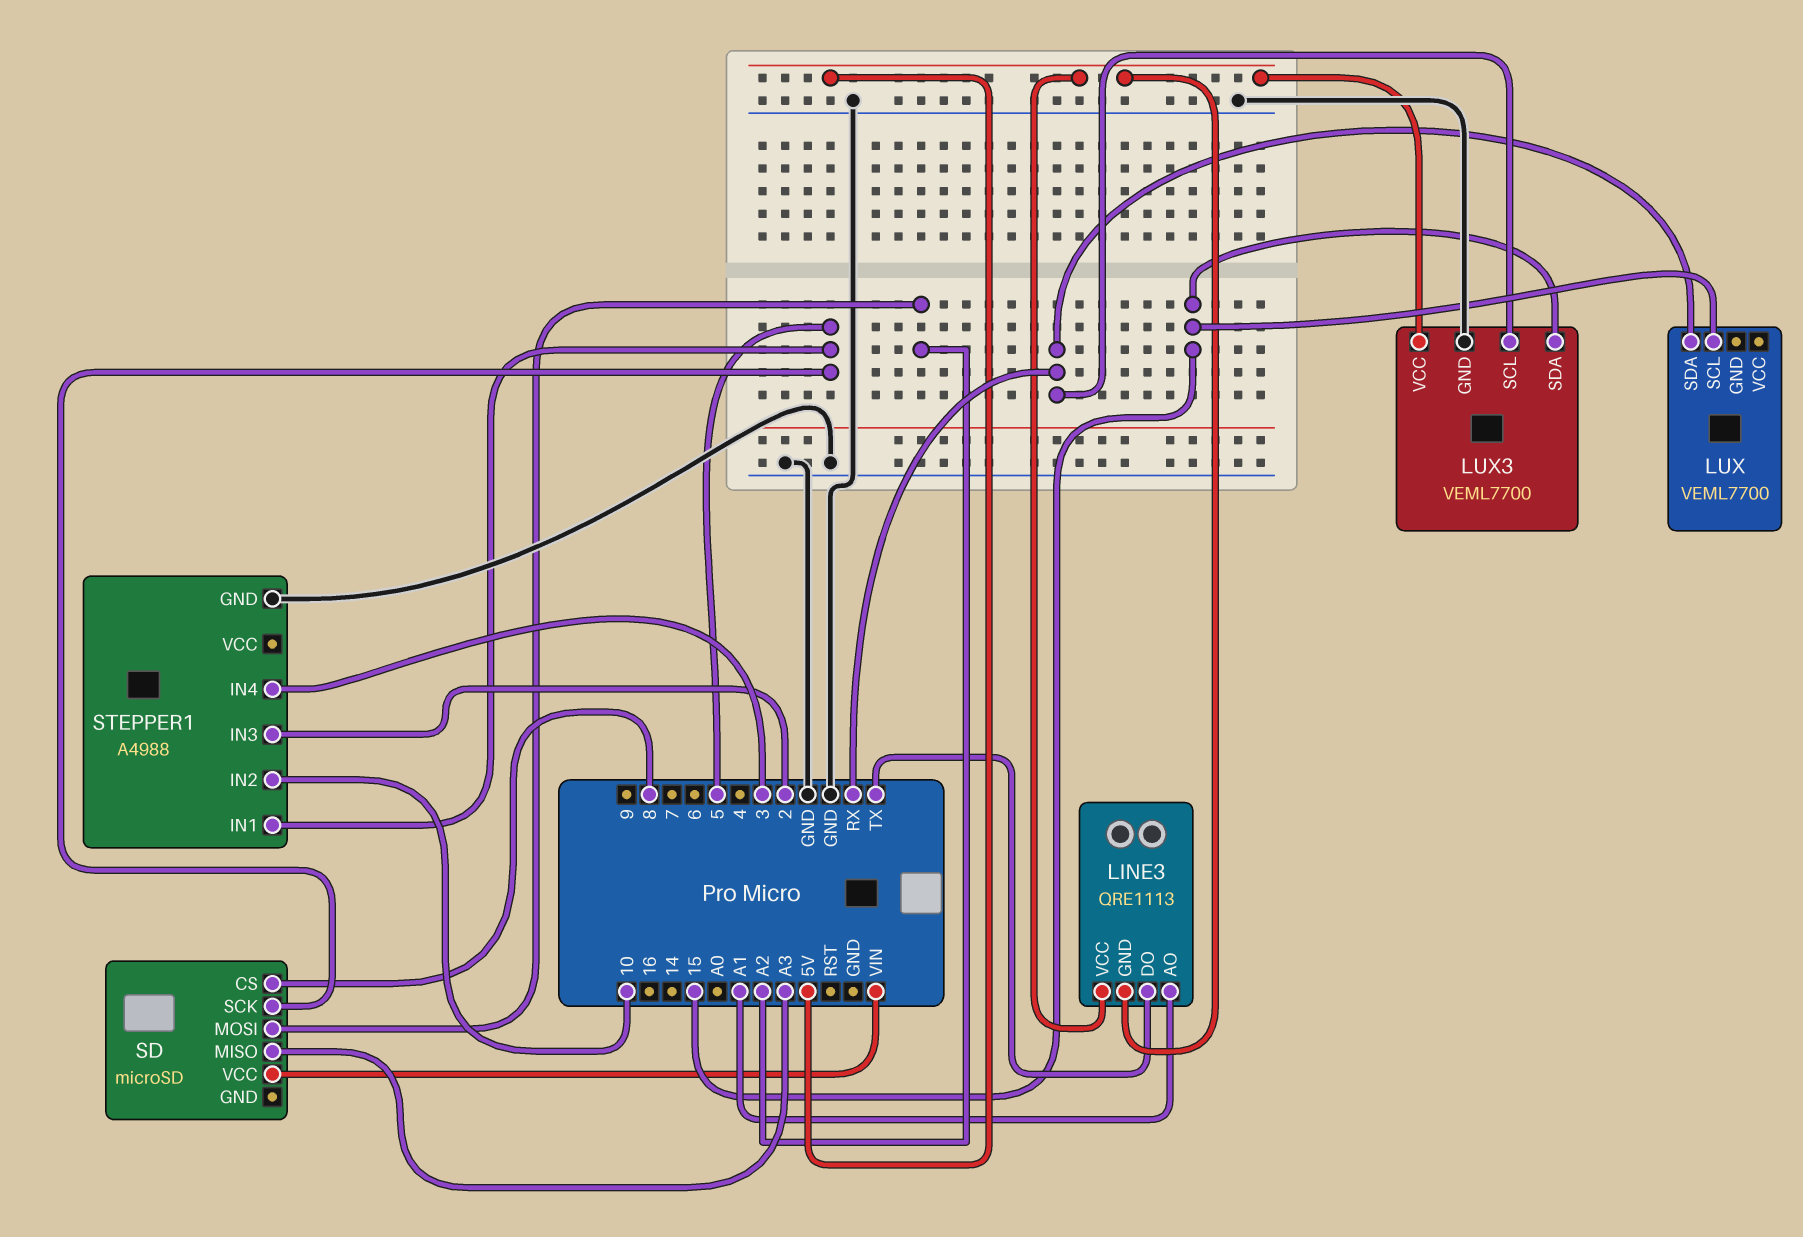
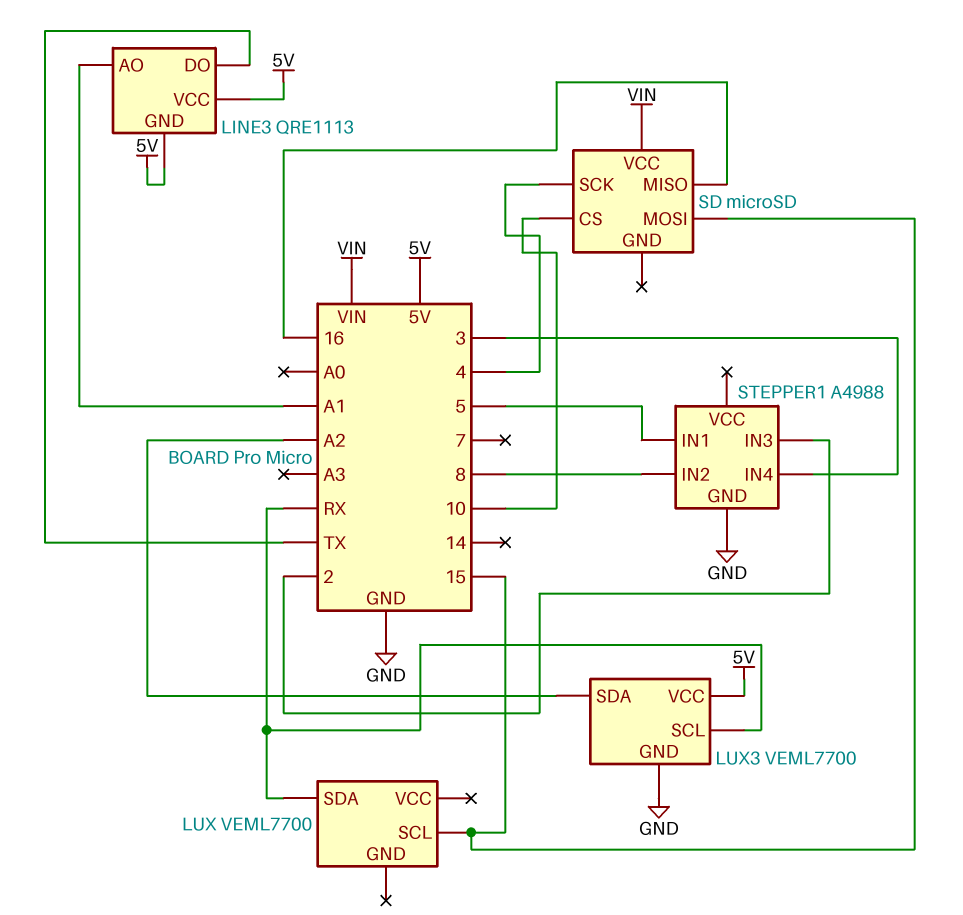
LUX3 pin SDA: 15 -> A2
SD pin CS: 8 -> 10
SD pin MISO: A3 -> 16
SD pin MOSI: A2 -> 15
SD pin SCK: 5 -> 4
STEPPER1 pin IN2: 10 -> 8

